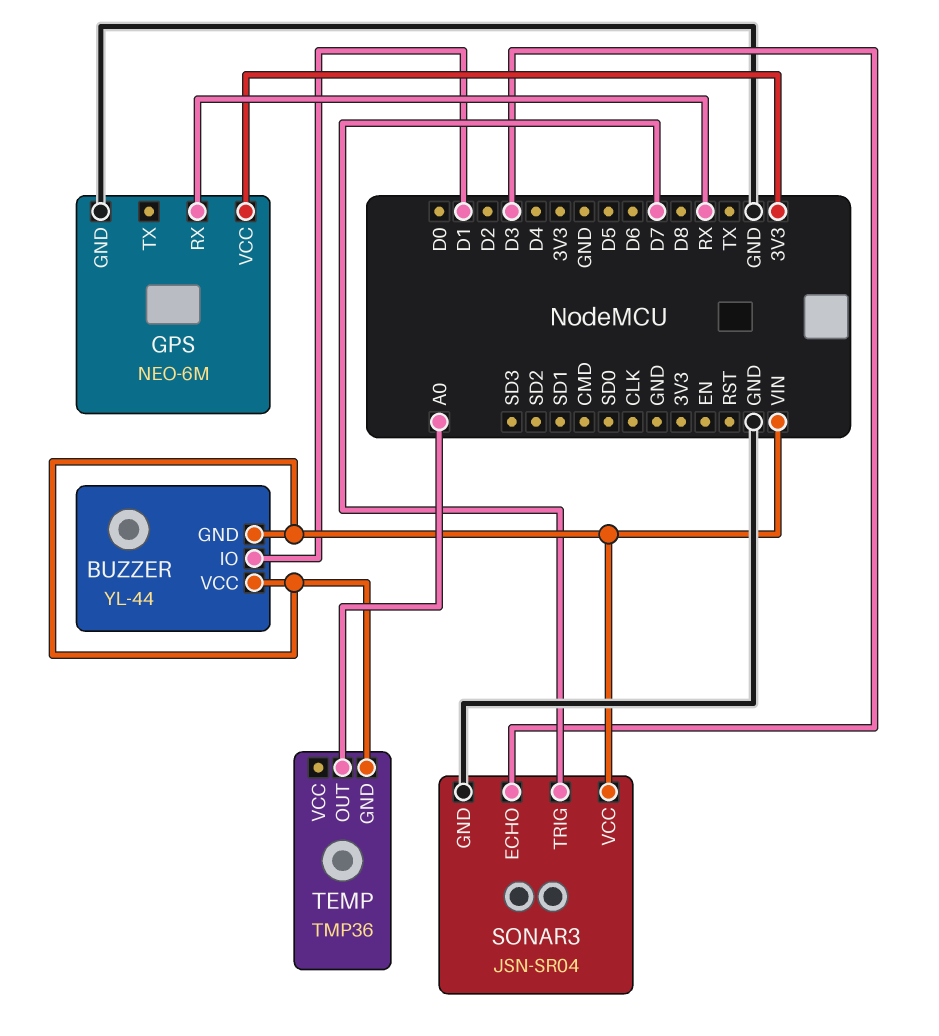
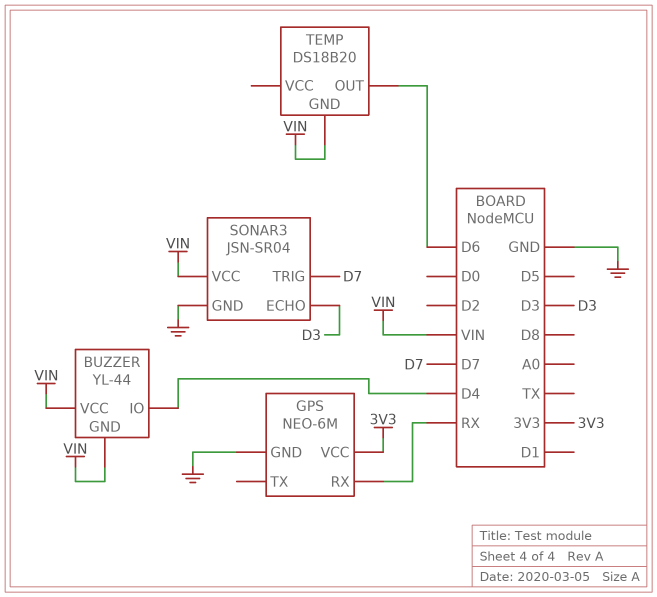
BUZZER pin IO: D1 -> D4
TEMP: TMP36 -> DS18B20
TEMP pin OUT: A0 -> D6

